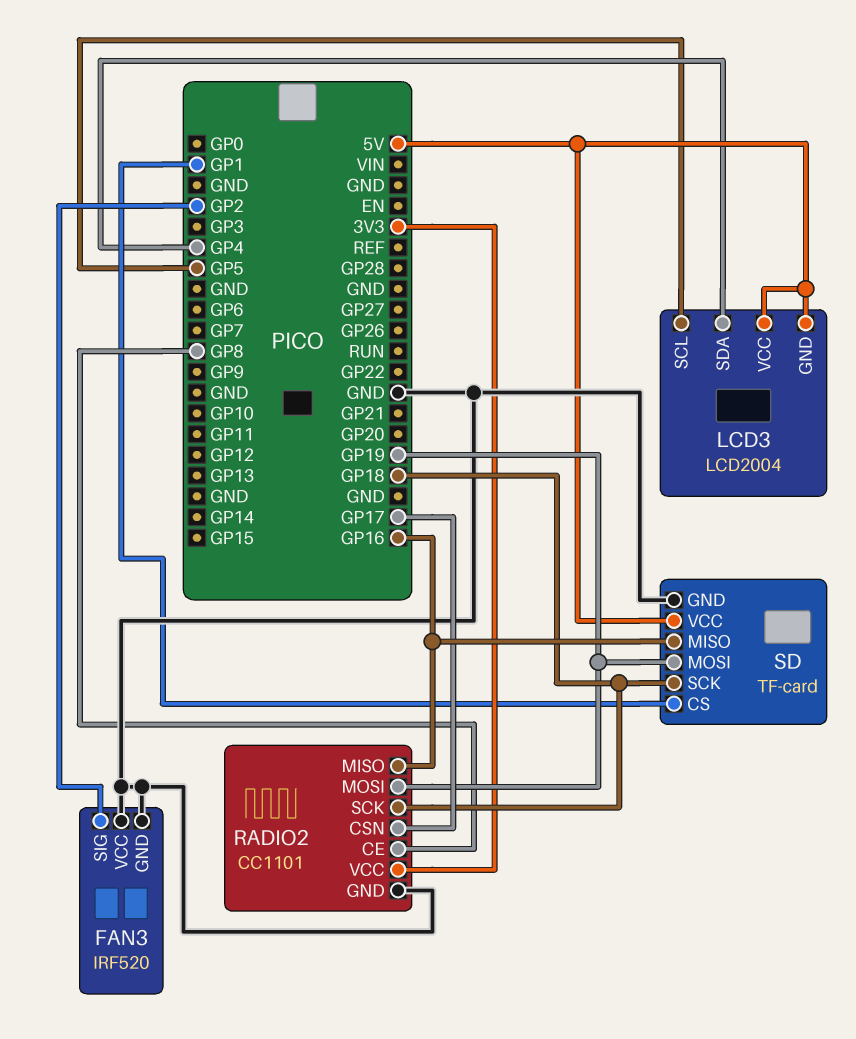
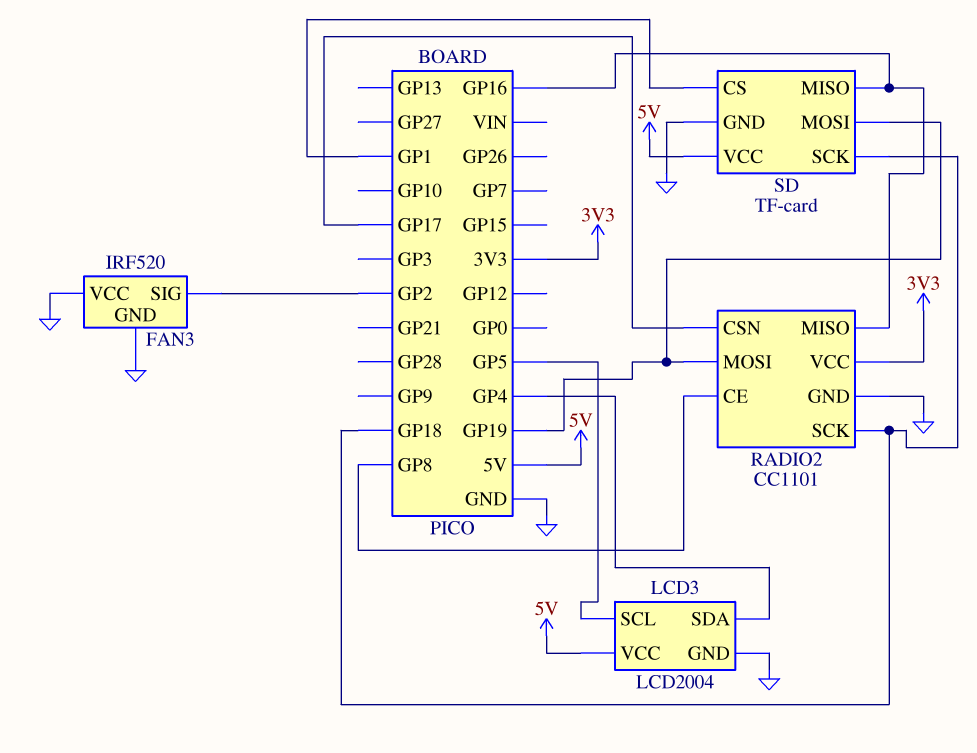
LCD3 pin GND: 5V -> GND

